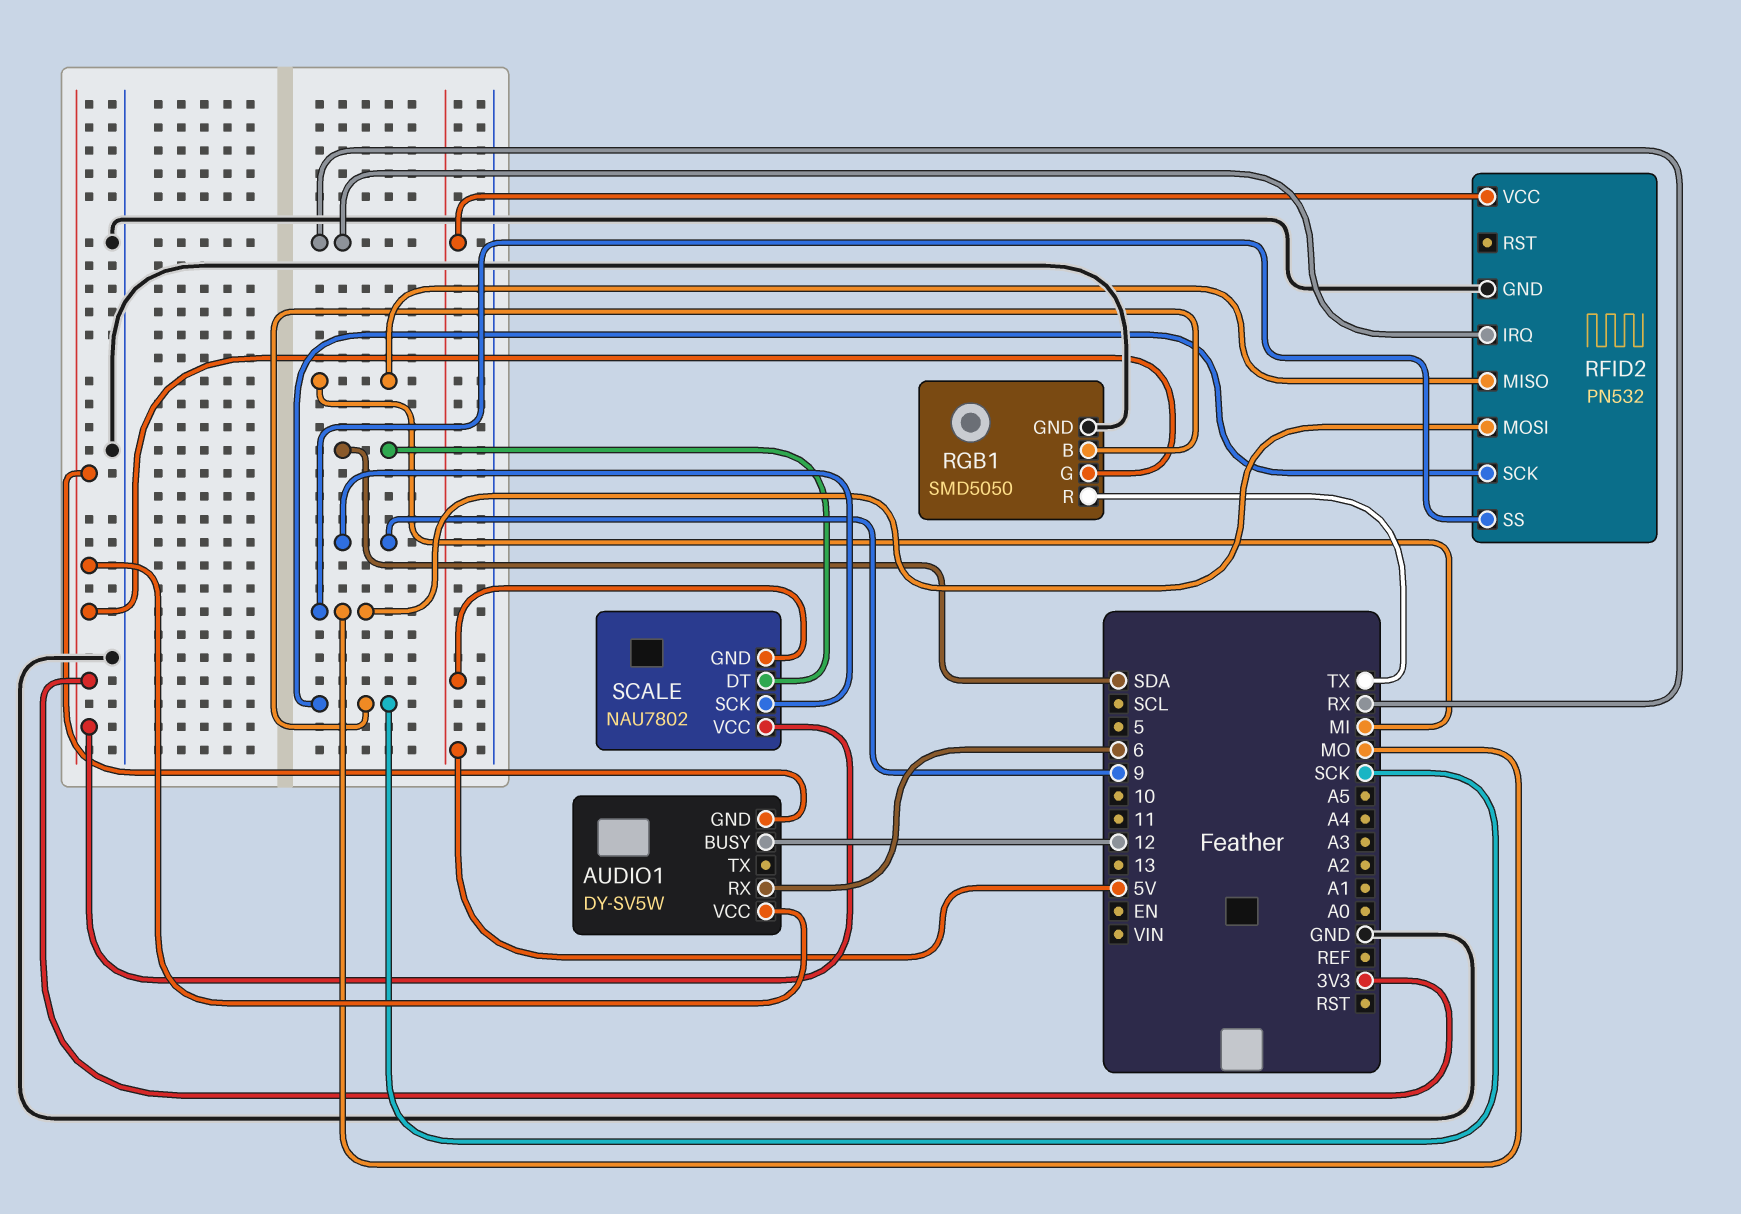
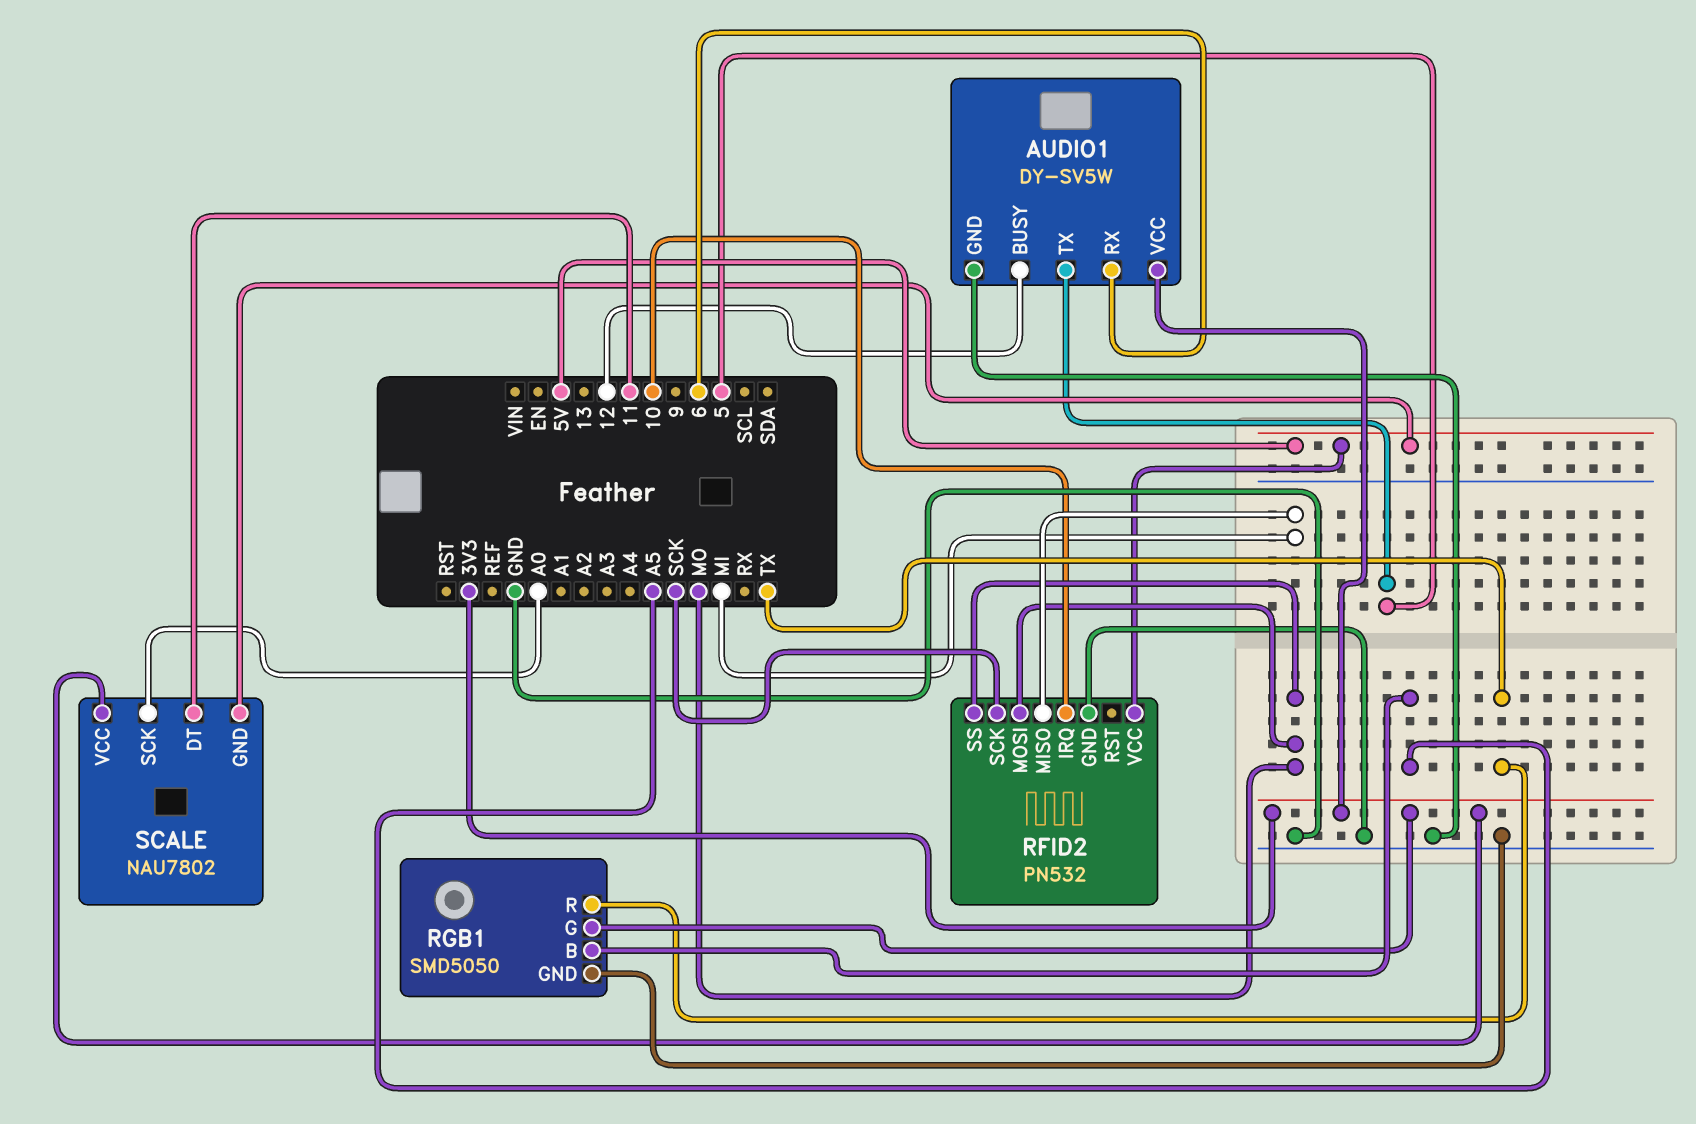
AUDIO1 pin GND: 3V3 -> GND
AUDIO1 pin TX: none -> 5
RFID2 pin IRQ: RX -> 10
RGB1 pin B: SCK -> A5
SCALE pin DT: SDA -> 11
SCALE pin SCK: 9 -> A0

